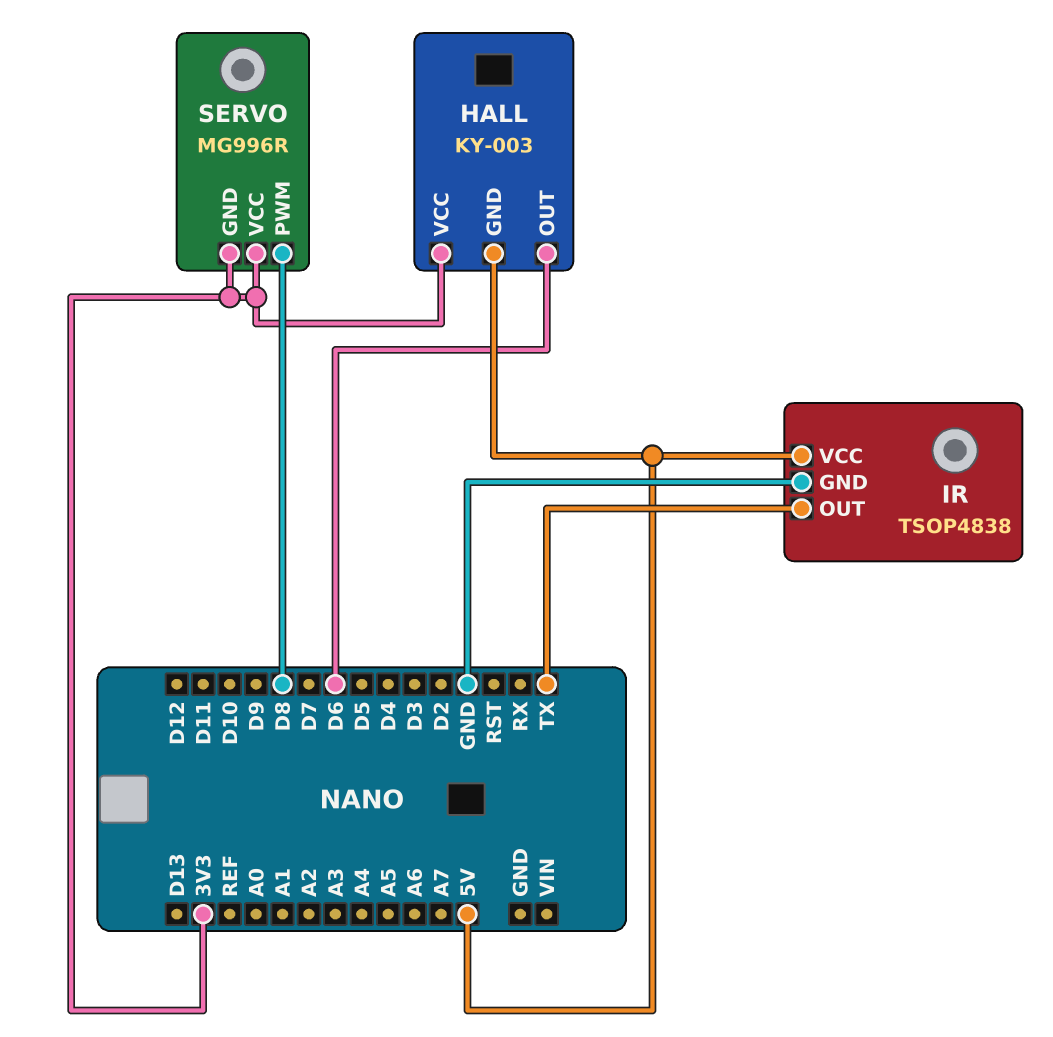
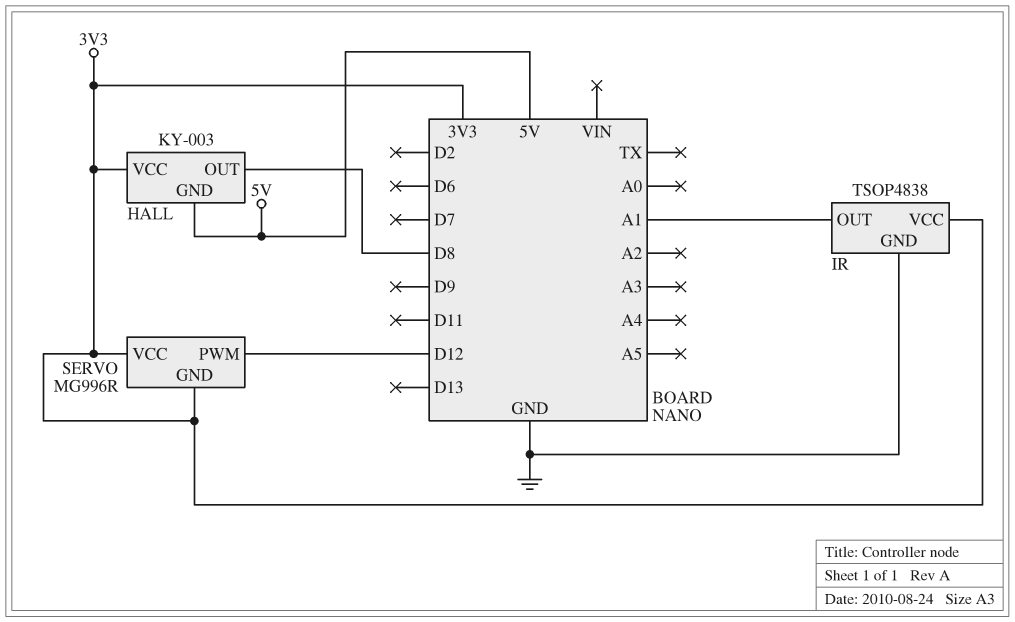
HALL pin OUT: D6 -> D8
IR pin OUT: TX -> A1
IR pin VCC: 5V -> 3V3
SERVO pin PWM: D8 -> D12

